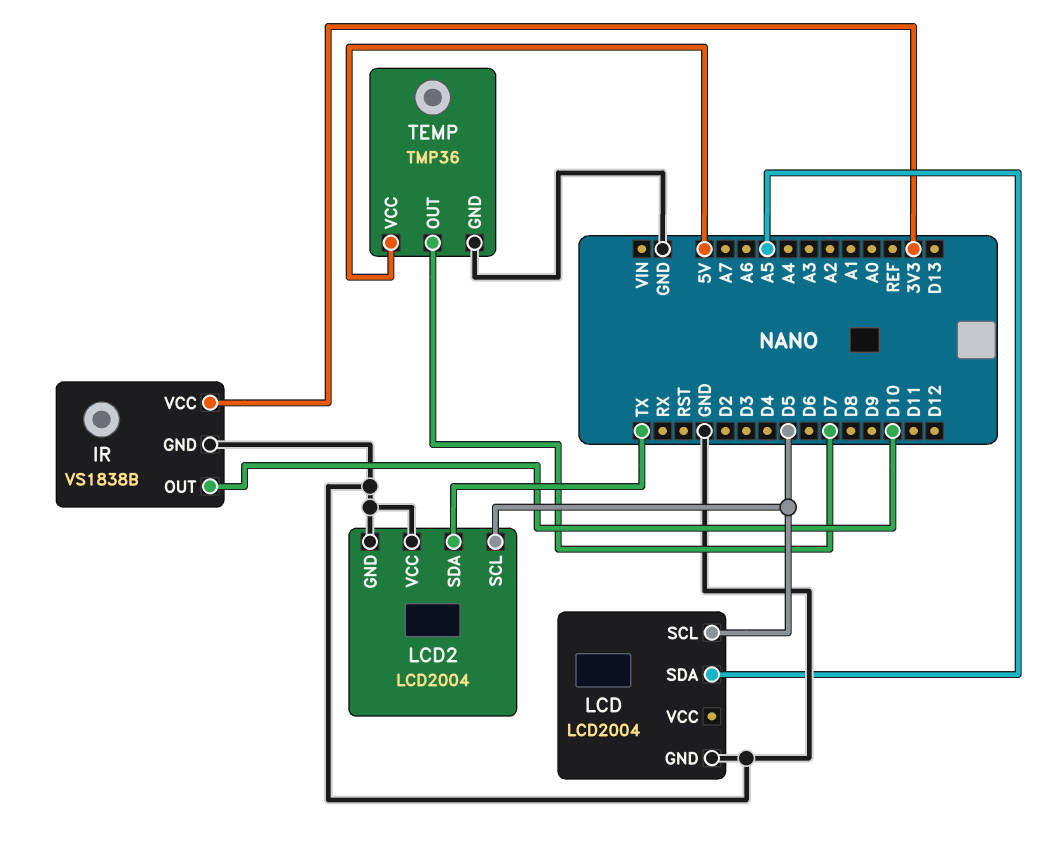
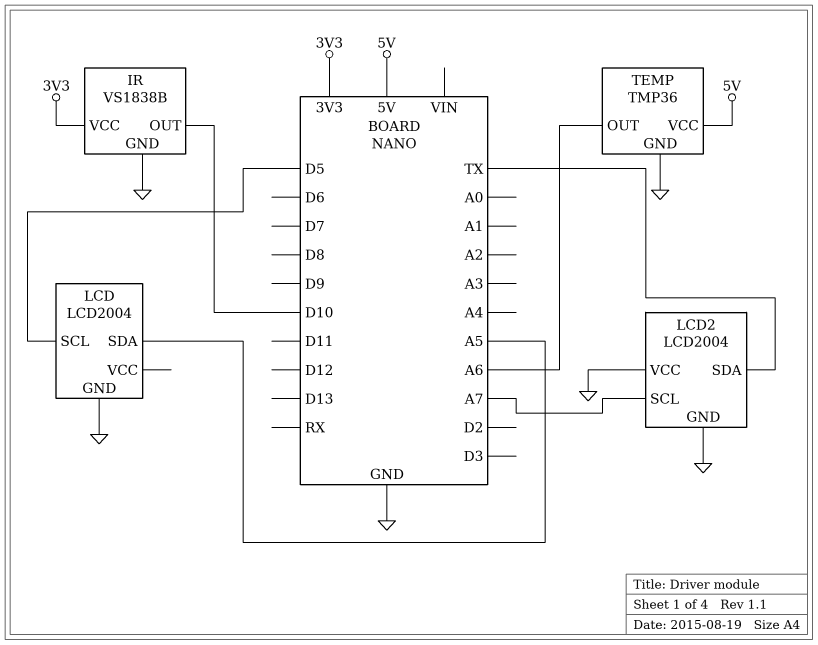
LCD2 pin SCL: D5 -> A7
TEMP pin OUT: D7 -> A6

